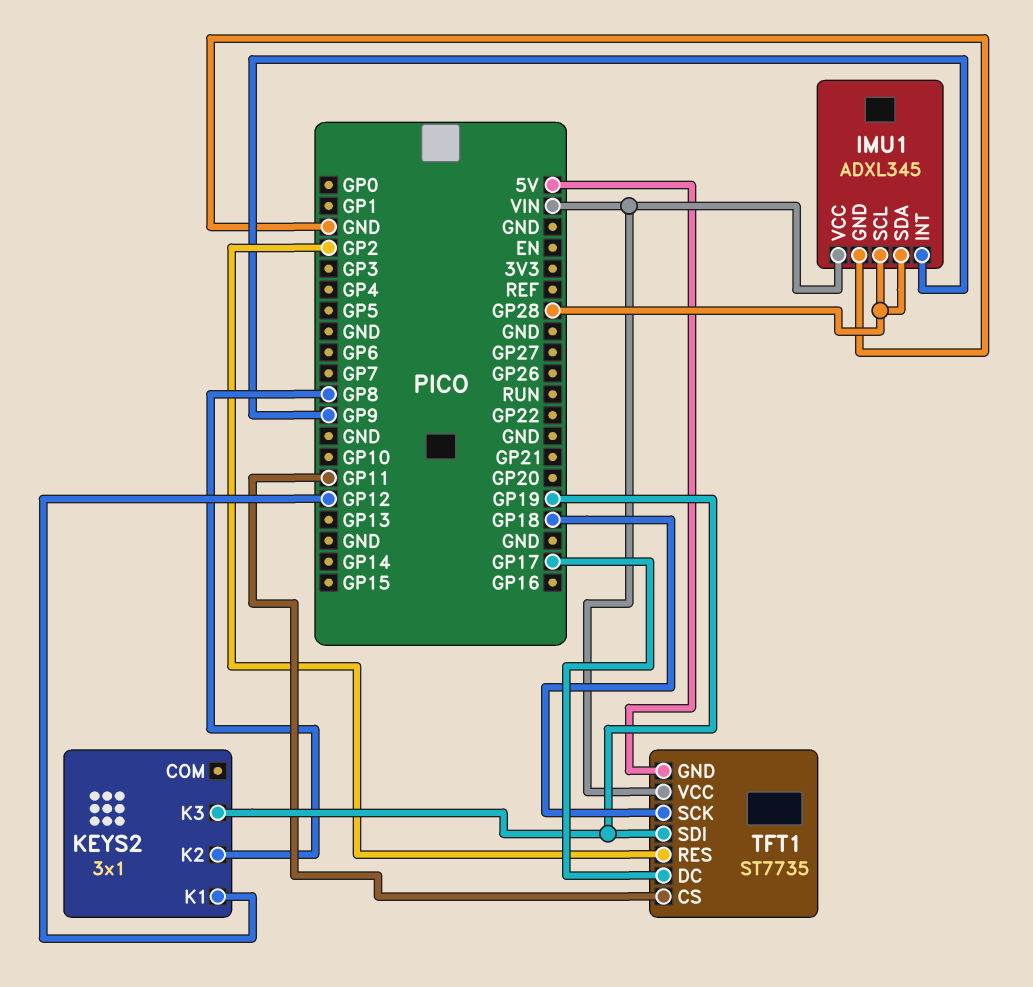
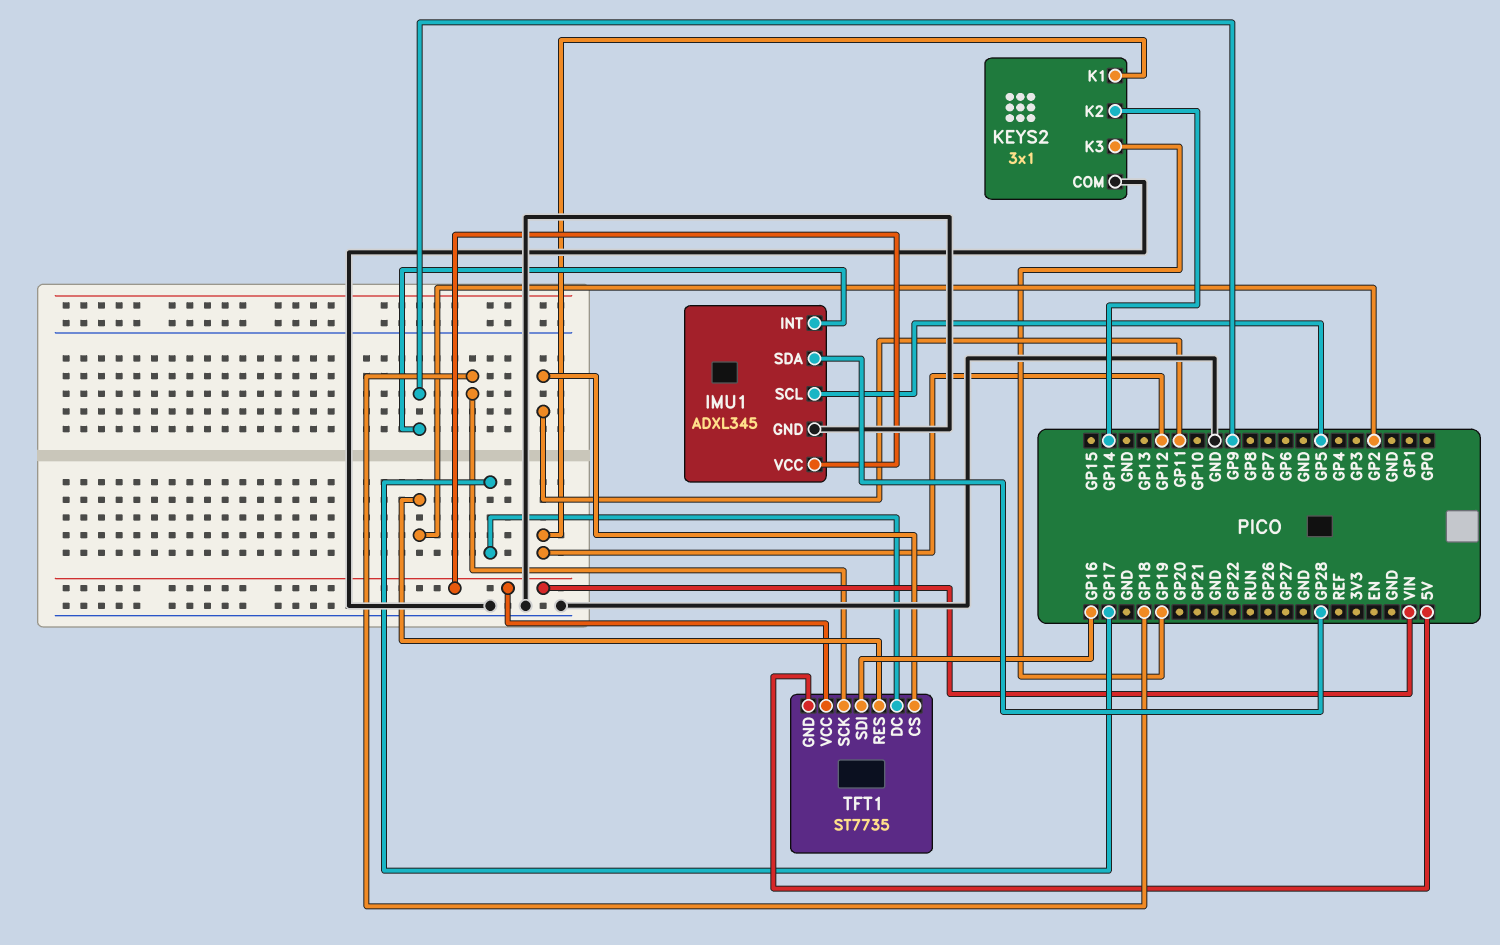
IMU1 pin SCL: GP28 -> GP5
KEYS2 pin COM: none -> GND
KEYS2 pin K2: GP8 -> GP14
TFT1 pin SDI: GP19 -> GP16

